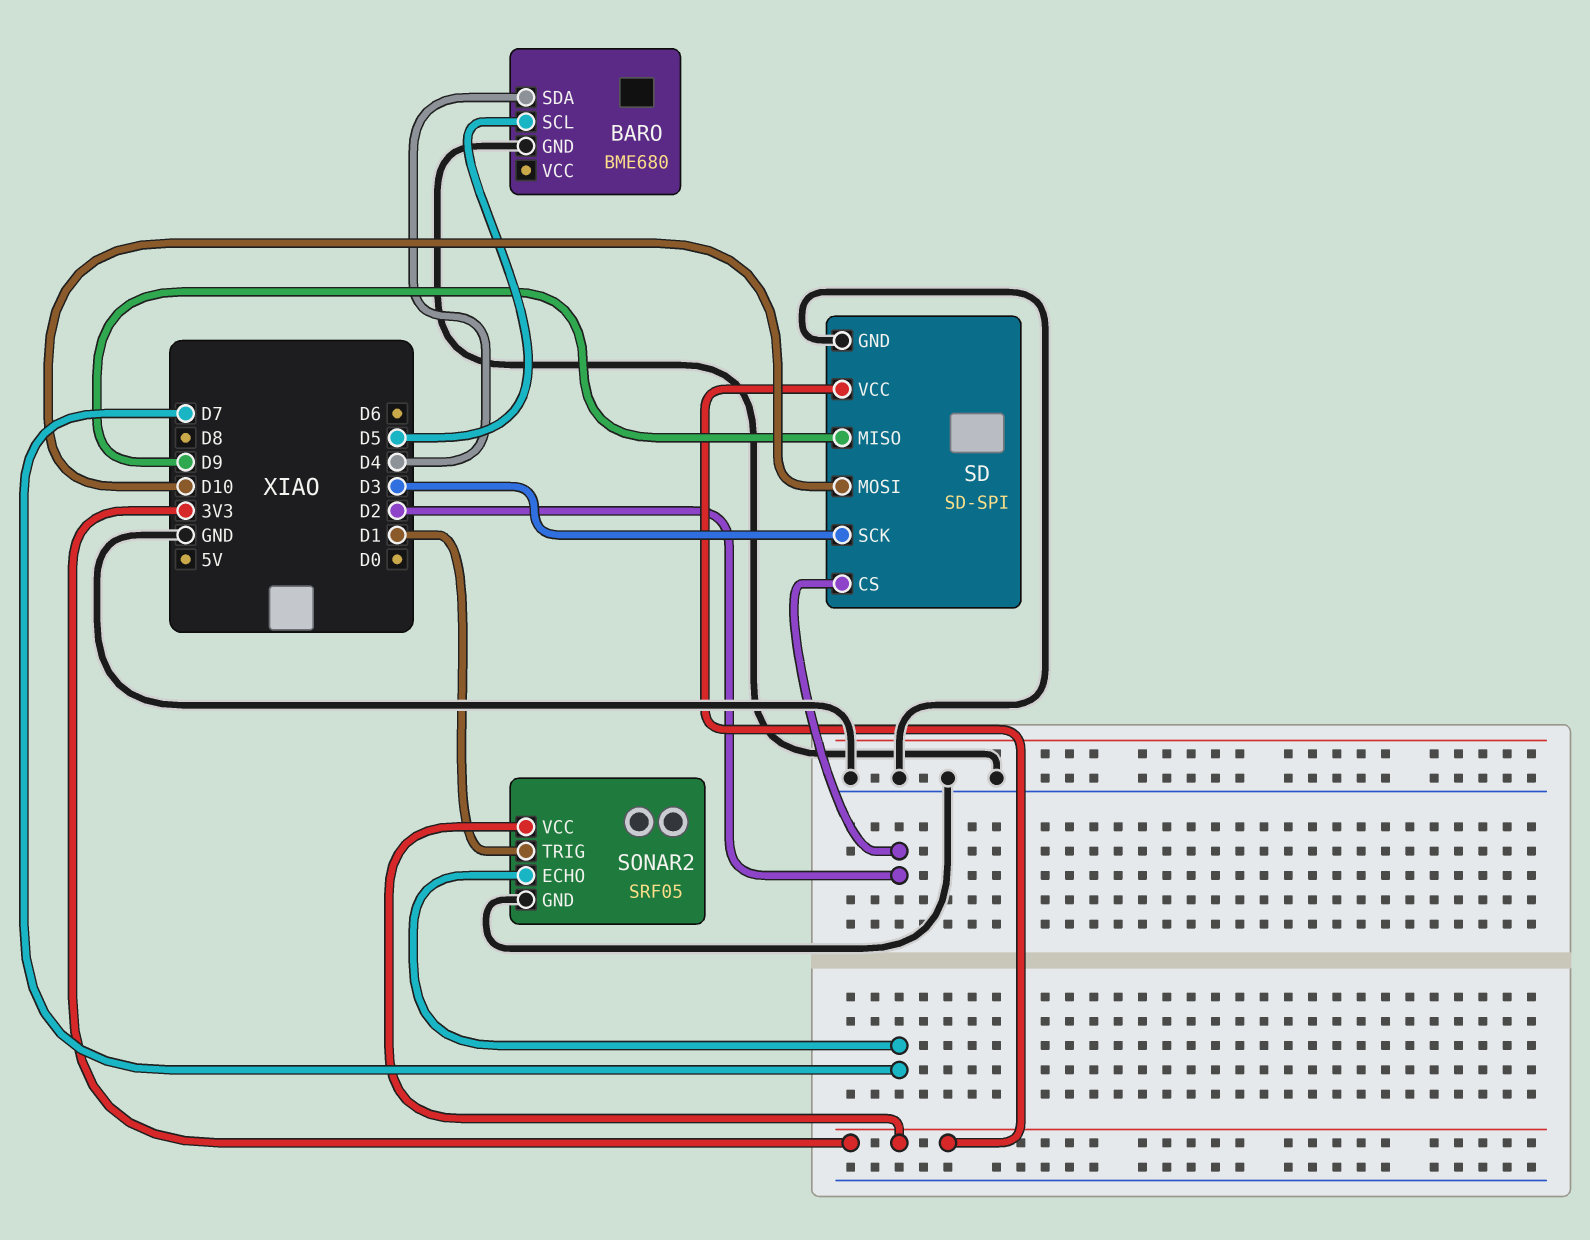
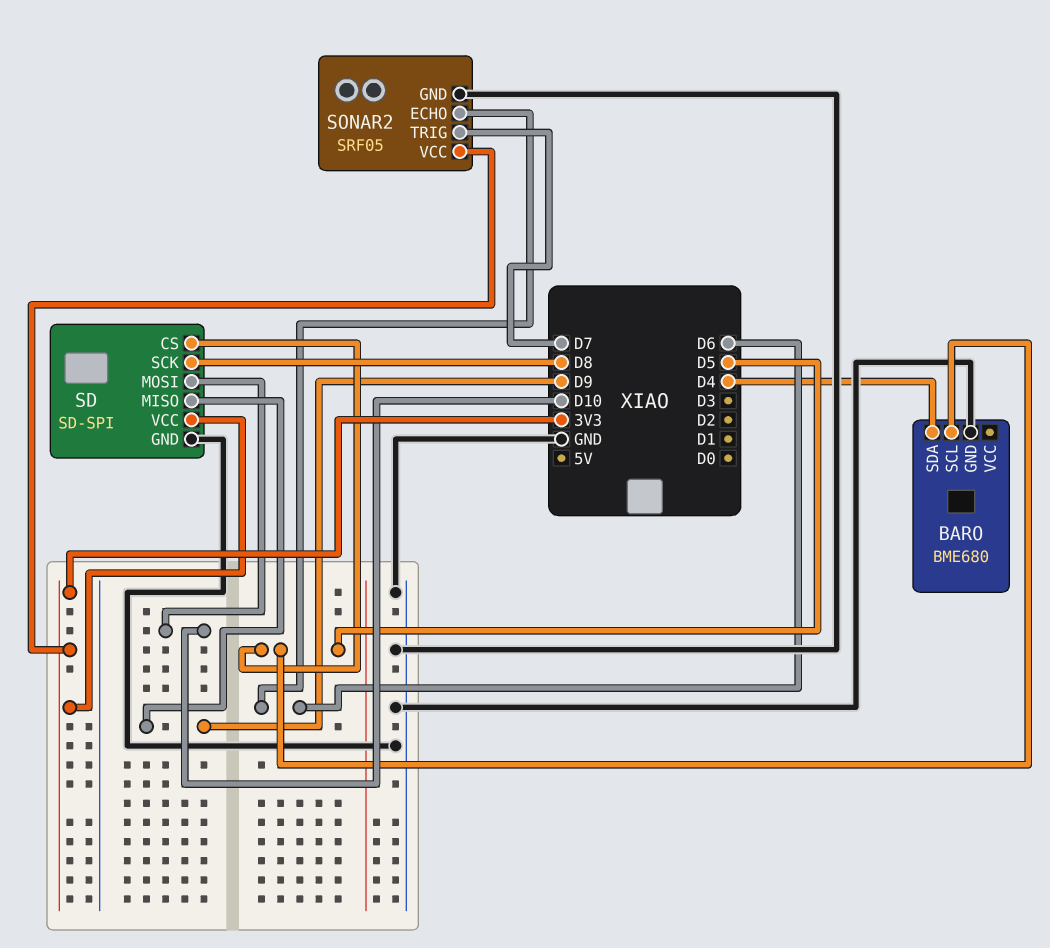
SD pin CS: D2 -> D5
SD pin SCK: D3 -> D8
SONAR2 pin ECHO: D7 -> D6
SONAR2 pin TRIG: D1 -> D7

